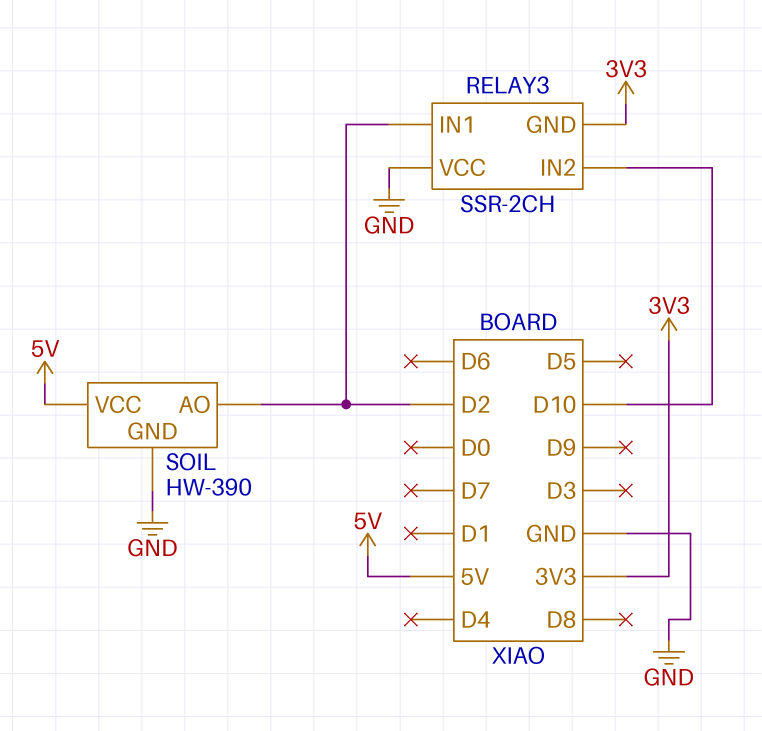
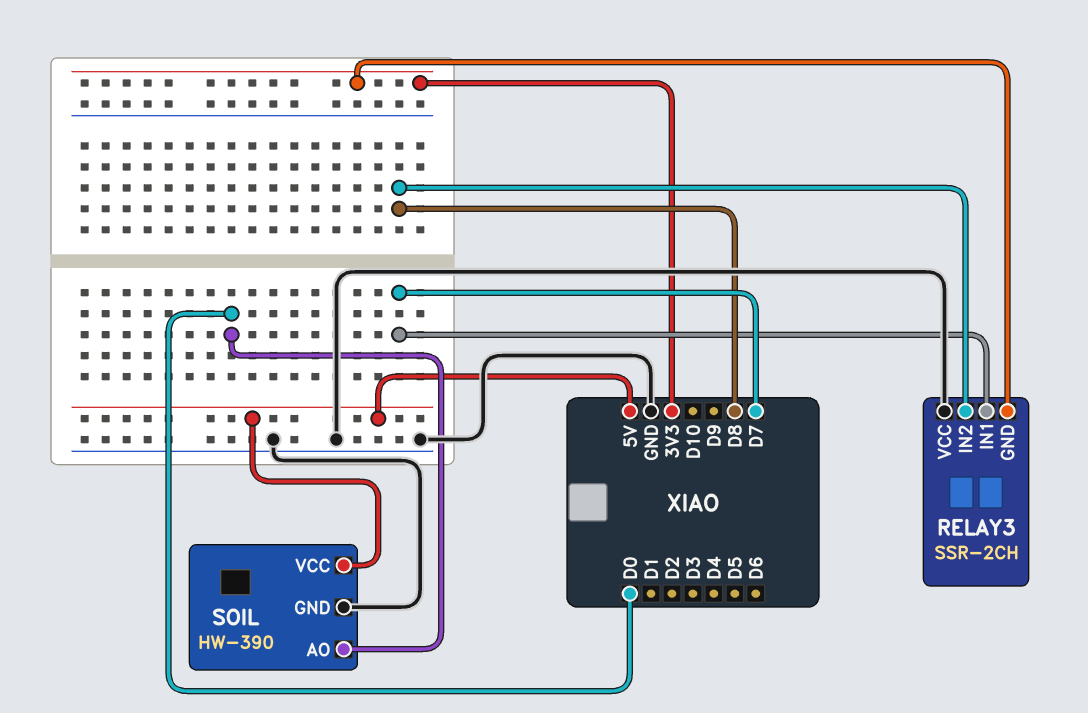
RELAY3 pin IN1: D2 -> D7
RELAY3 pin IN2: D10 -> D8
SOIL pin AO: D2 -> D0

